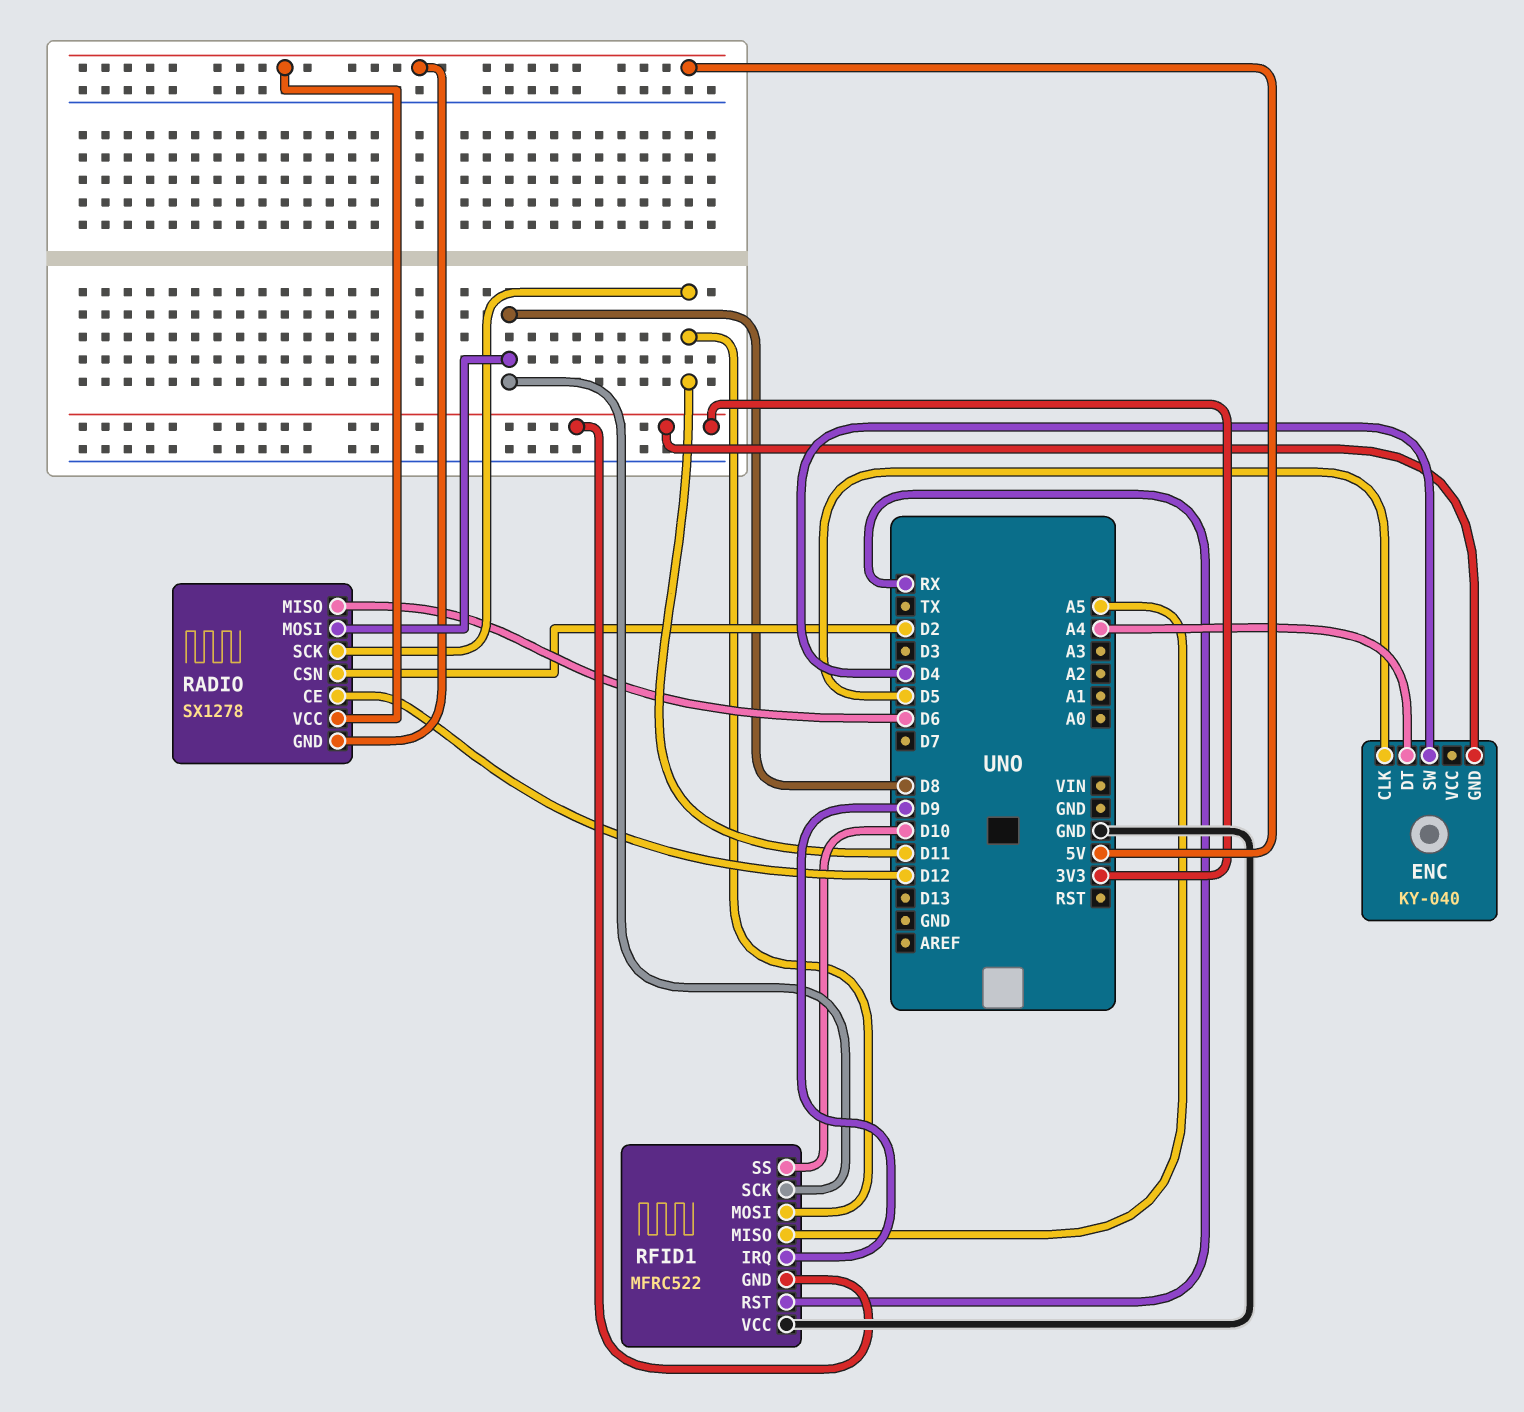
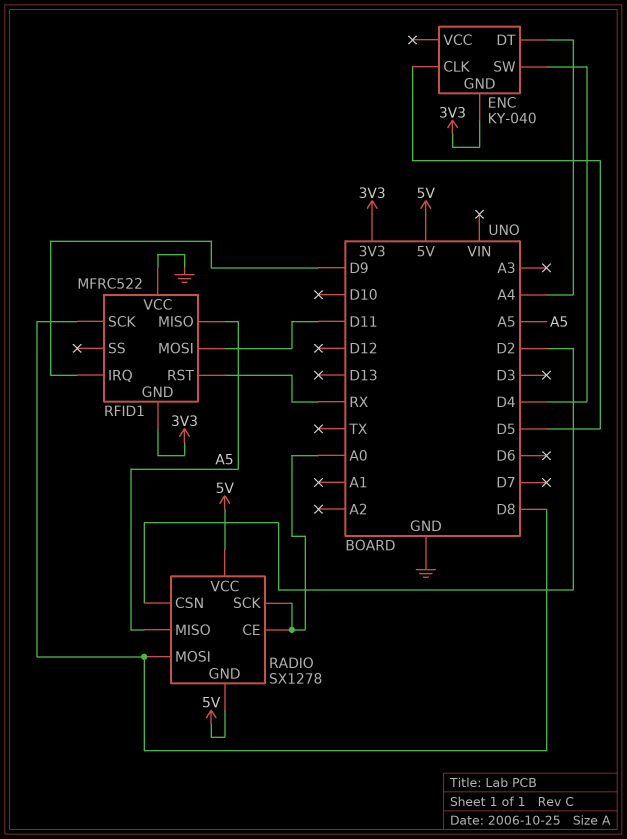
RADIO pin CE: D12 -> A0
RADIO pin MISO: D6 -> A5
RADIO pin SCK: D11 -> A0
RFID1 pin SS: D10 -> none

